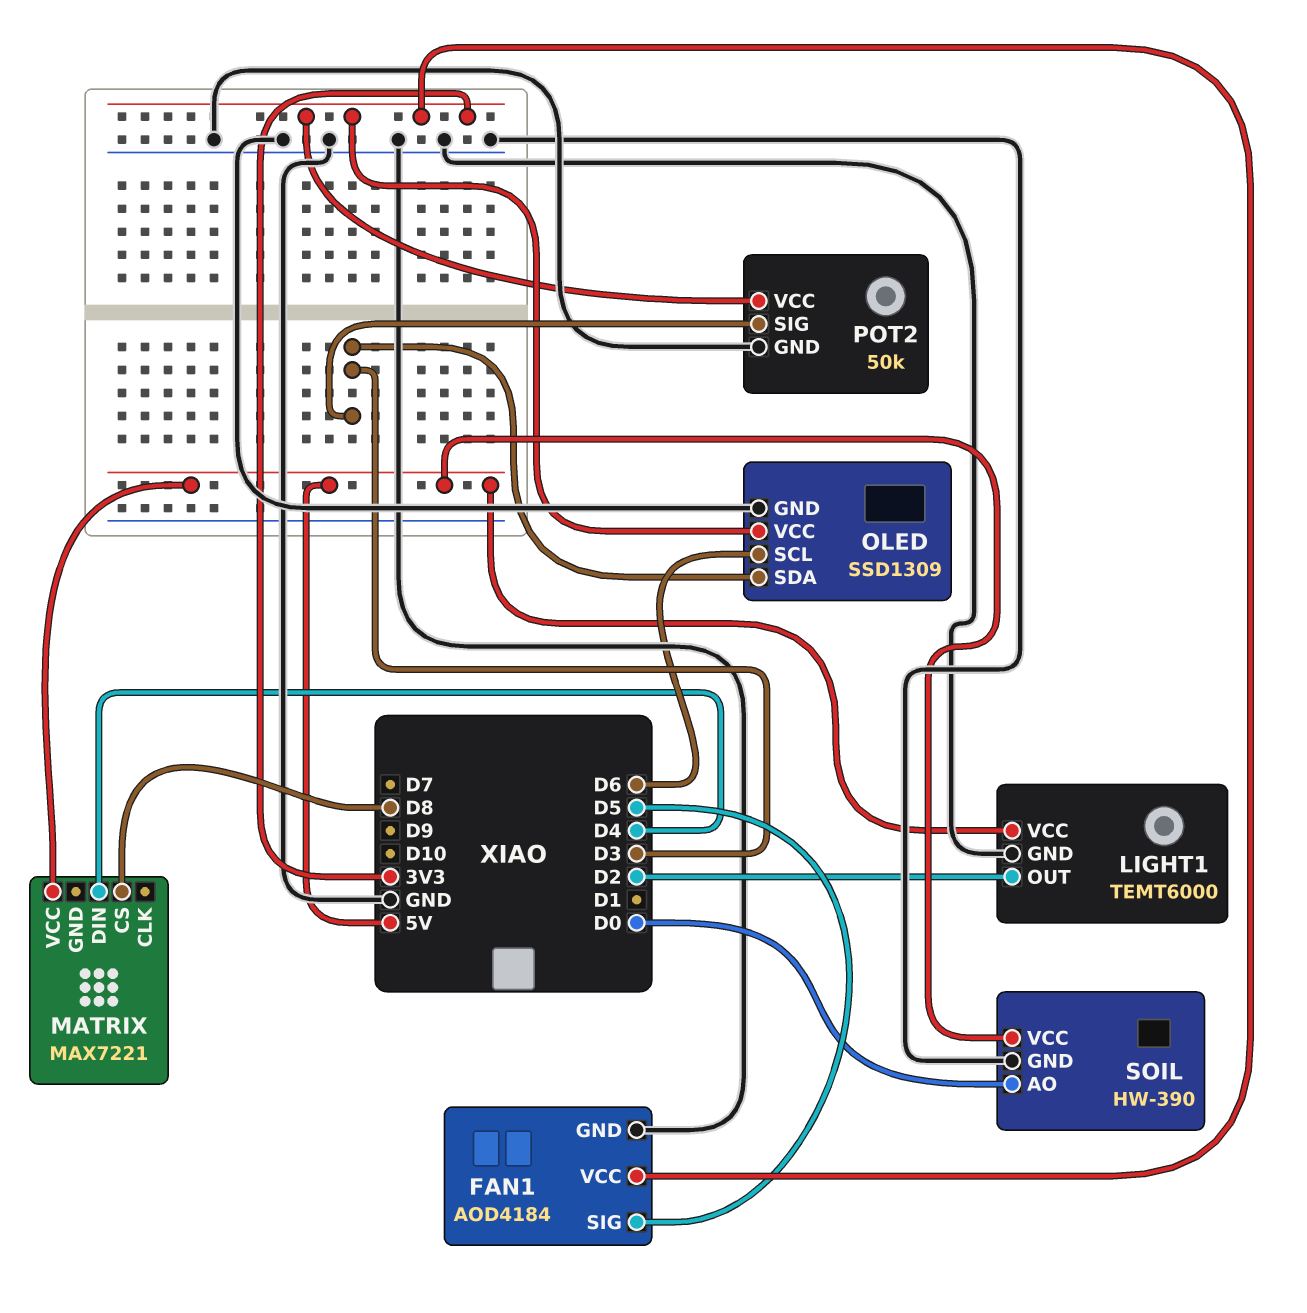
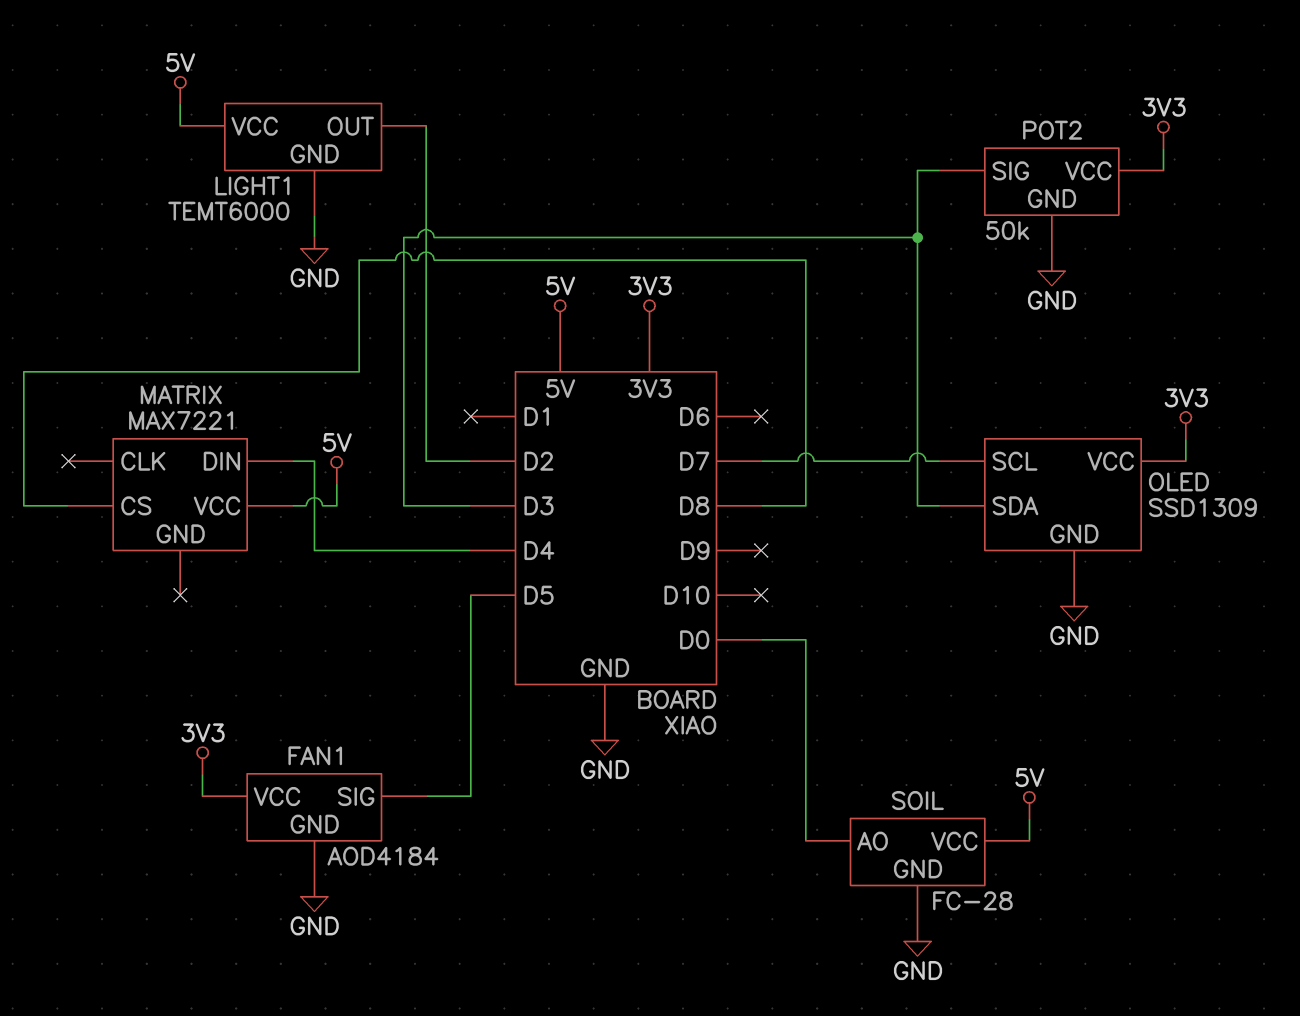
OLED pin SCL: D6 -> D7
SOIL: HW-390 -> FC-28

